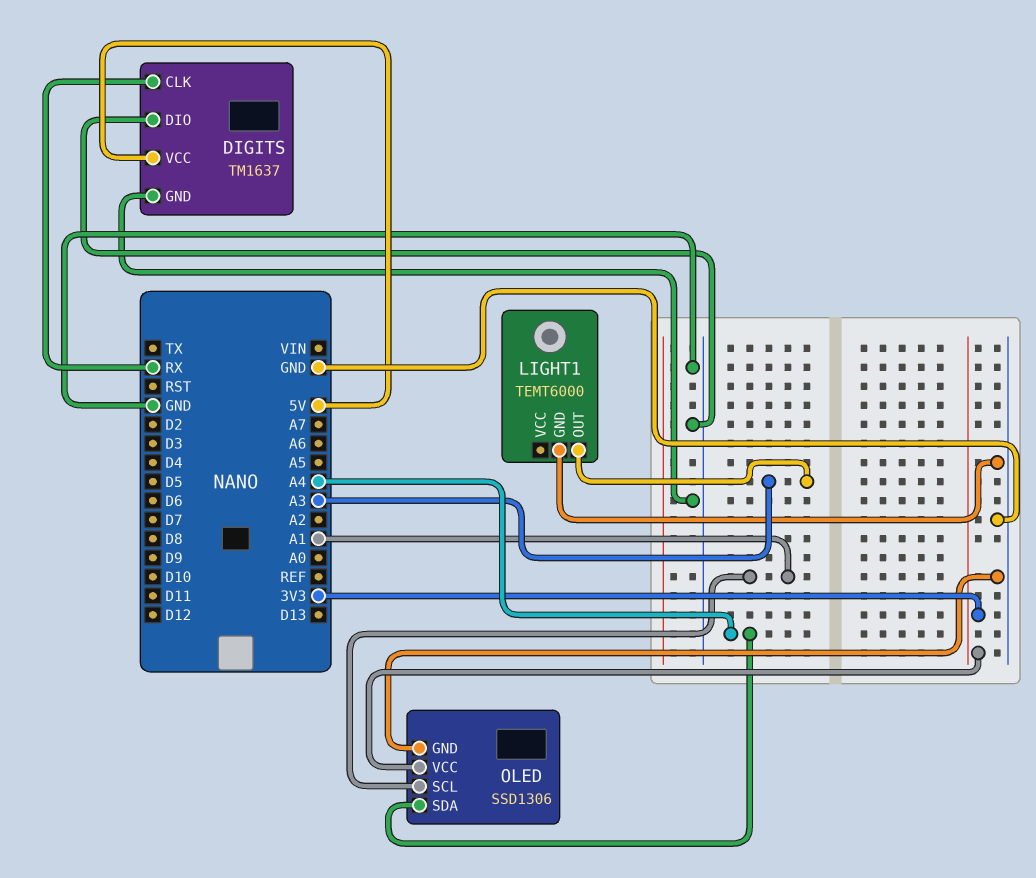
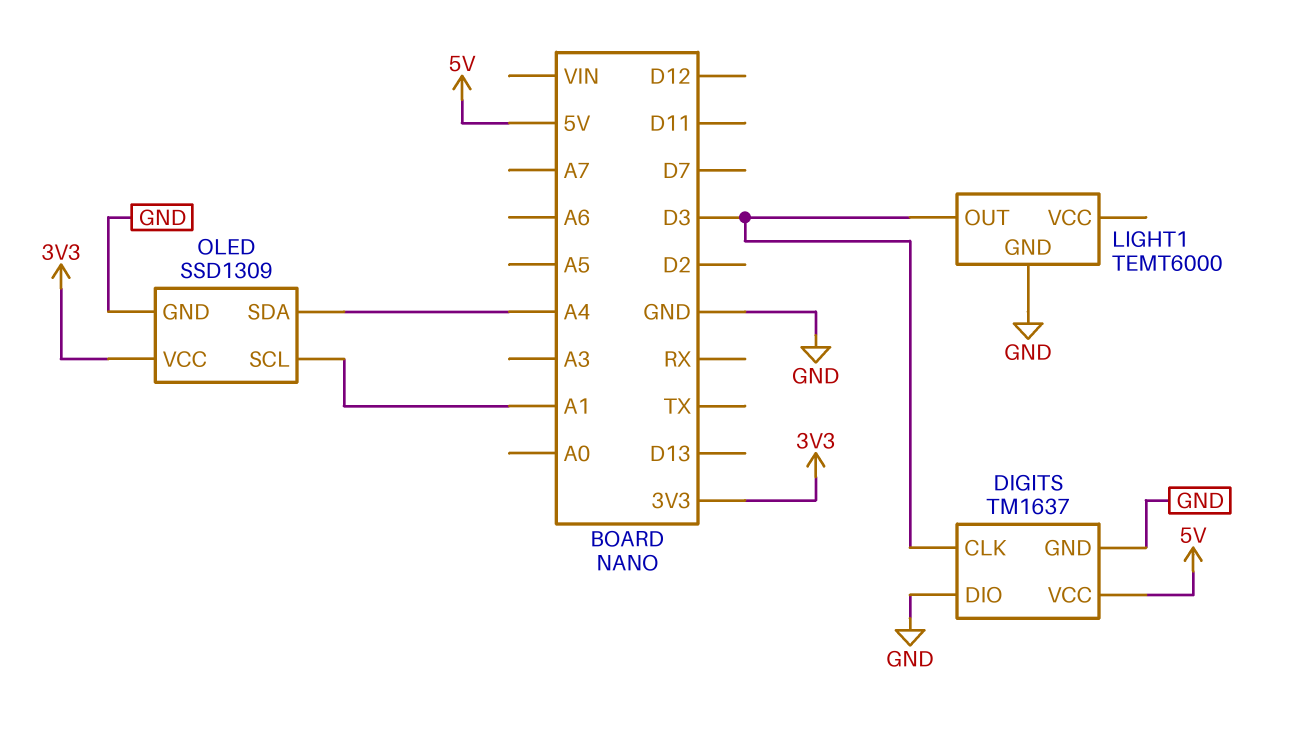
DIGITS pin CLK: RX -> D3
LIGHT1 pin OUT: A3 -> D3
OLED: SSD1306 -> SSD1309

